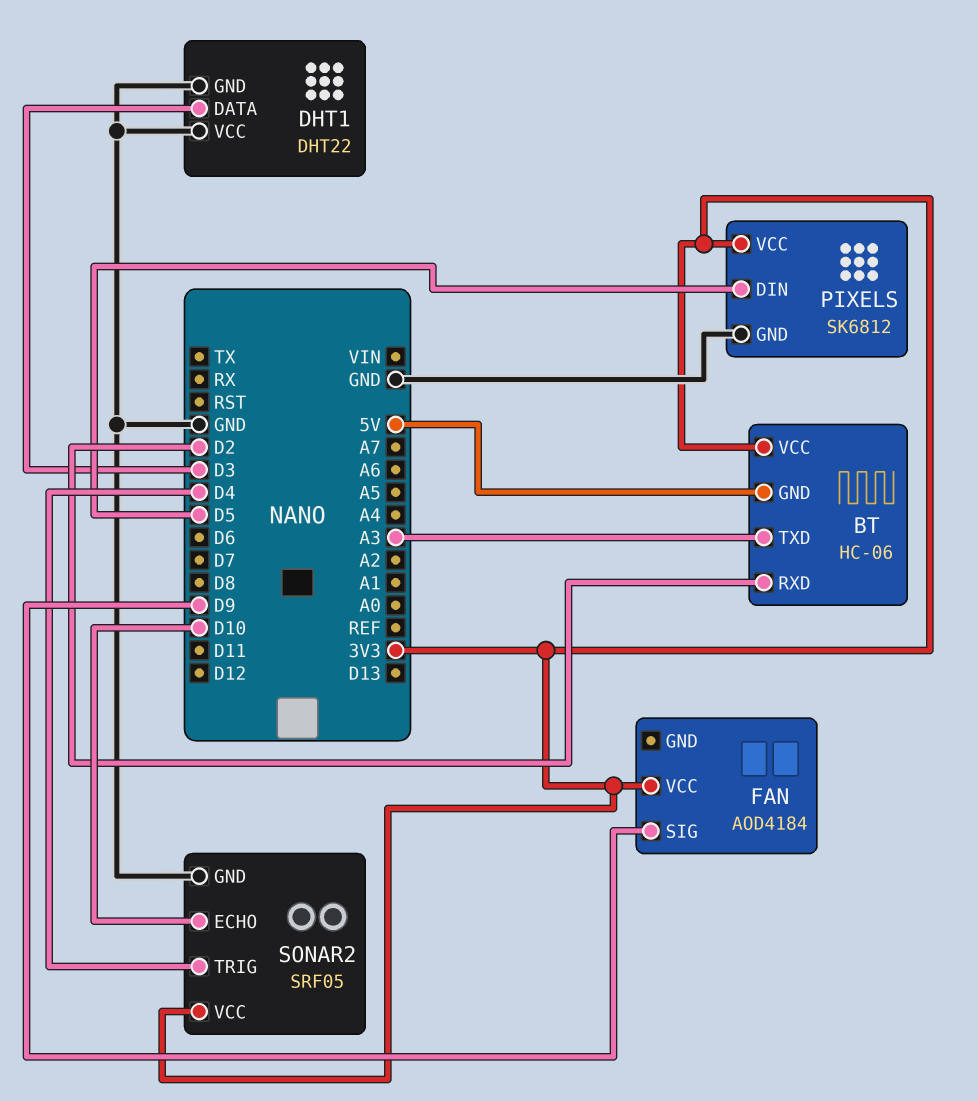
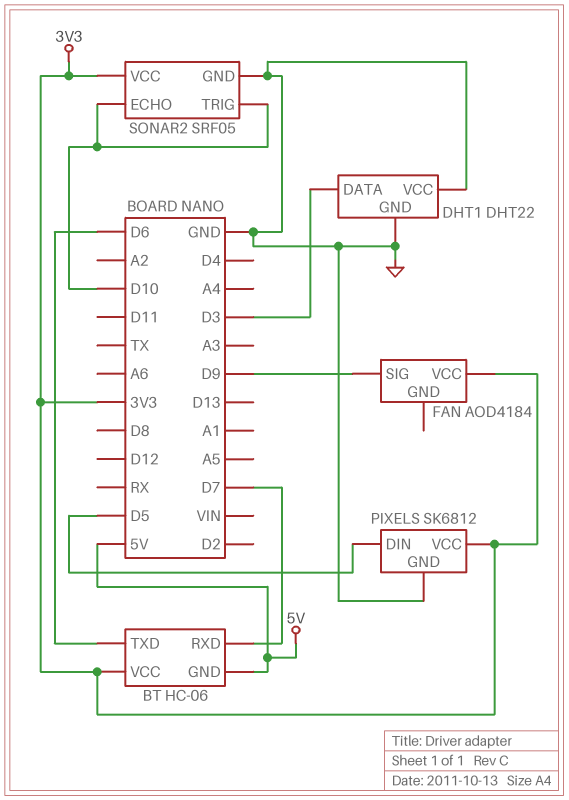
BT pin RXD: D2 -> D7
BT pin TXD: A3 -> D6
SONAR2 pin TRIG: D4 -> D10

